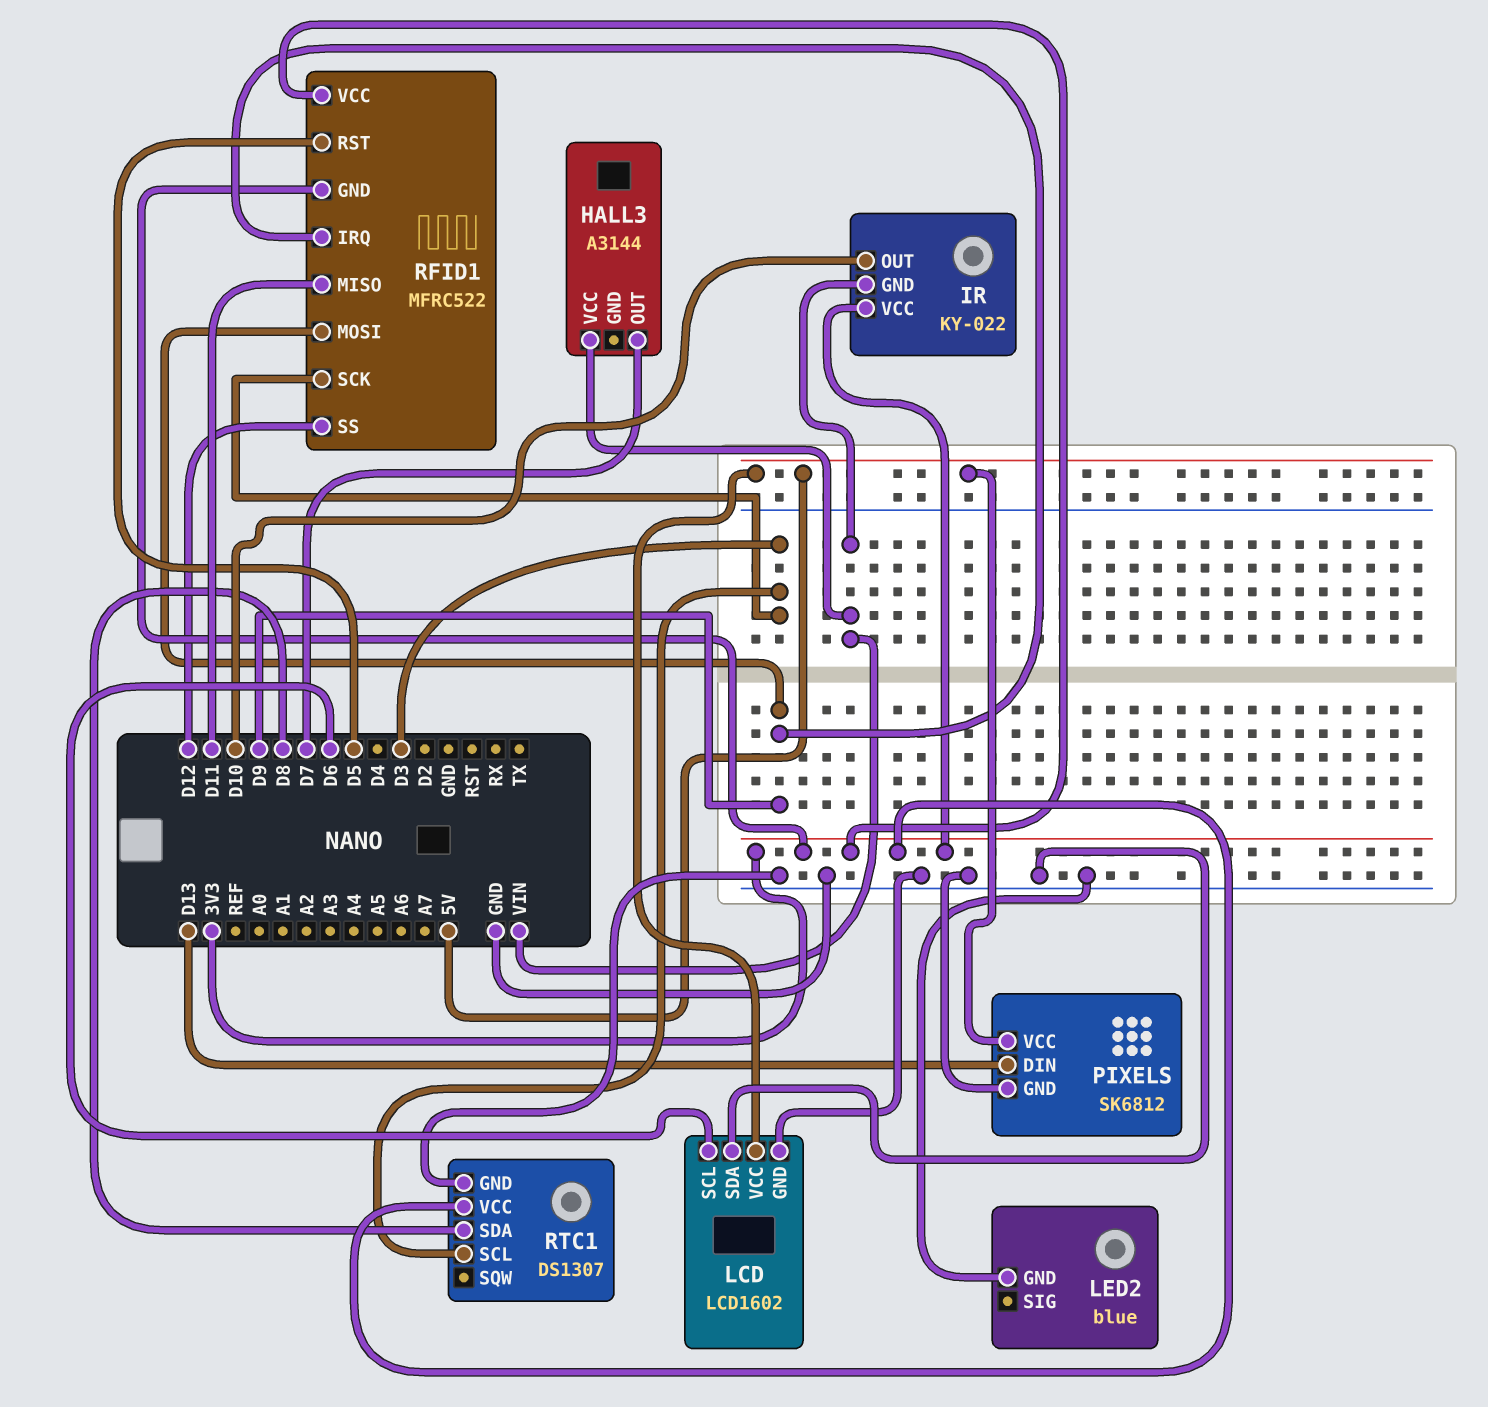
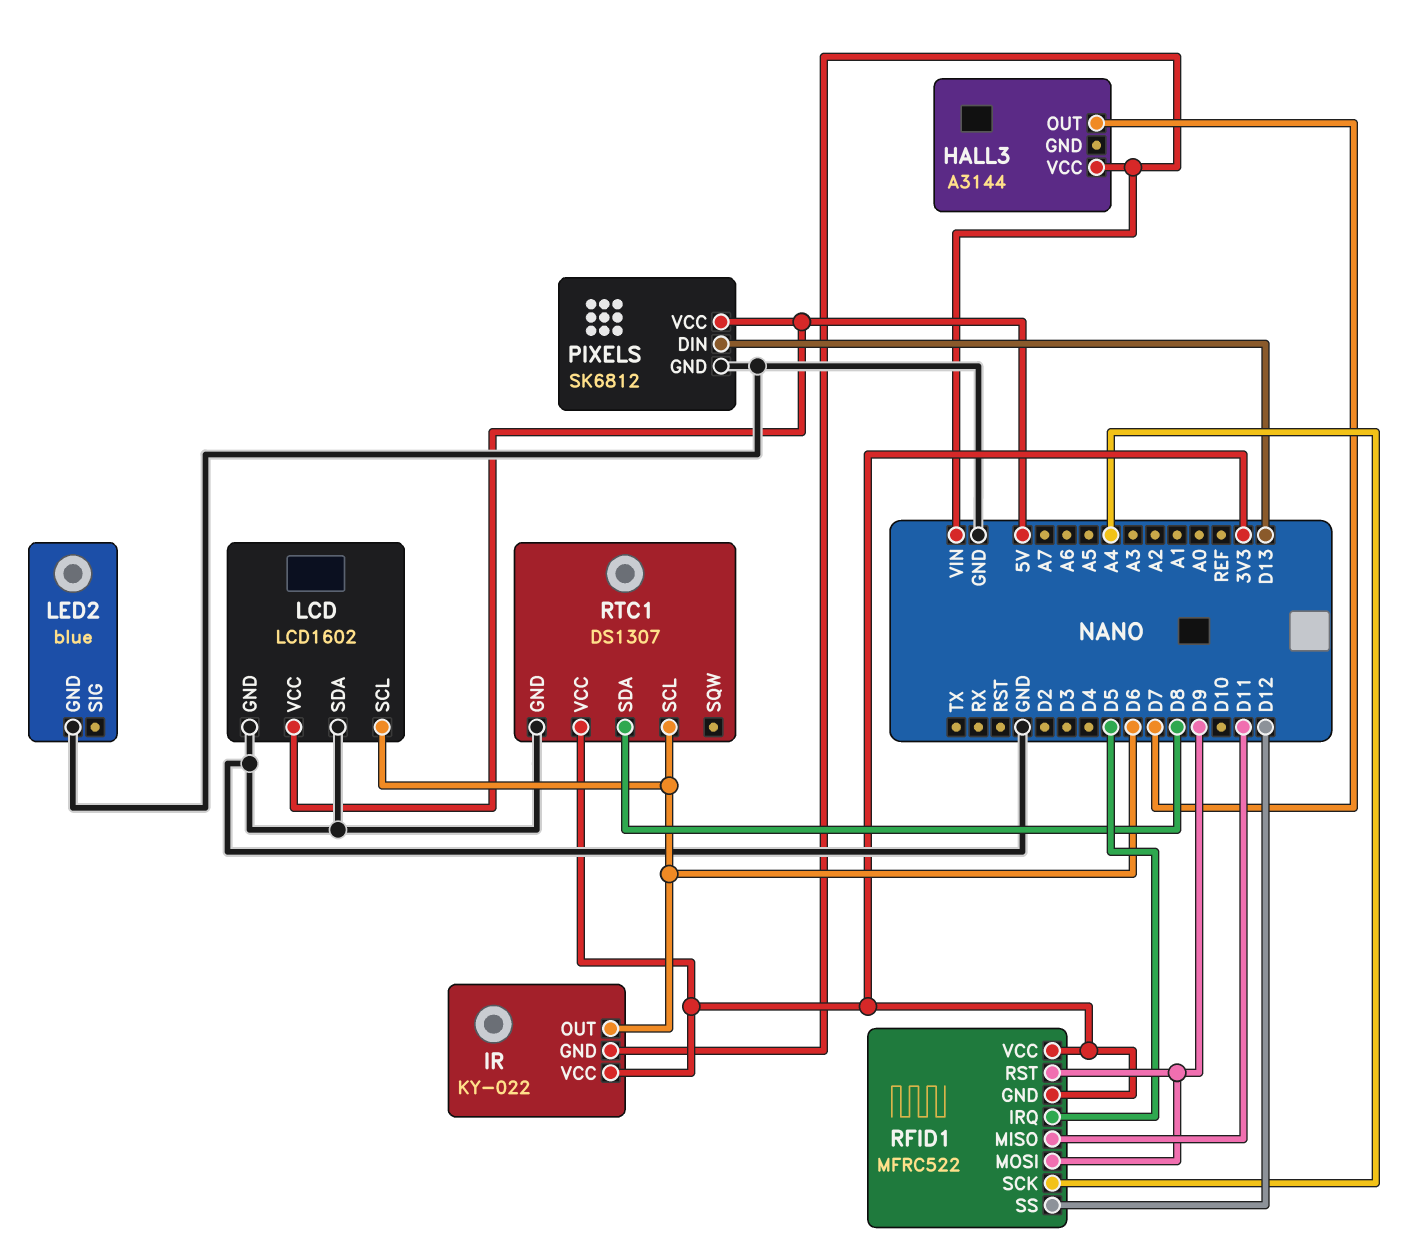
IR pin OUT: D10 -> D6
RFID1 pin IRQ: D9 -> D5
RFID1 pin RST: D5 -> D9
RFID1 pin SCK: D3 -> A4
RTC1 pin SCL: D3 -> D6

